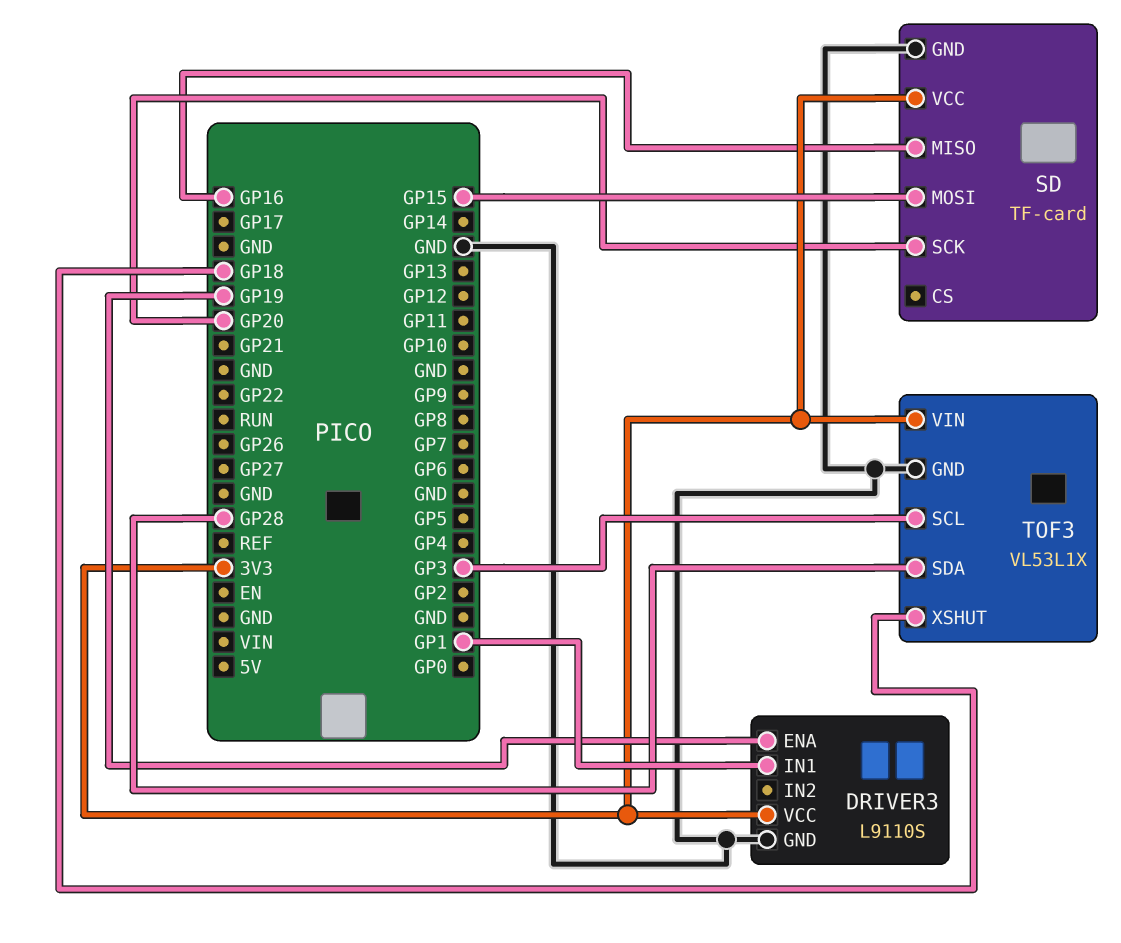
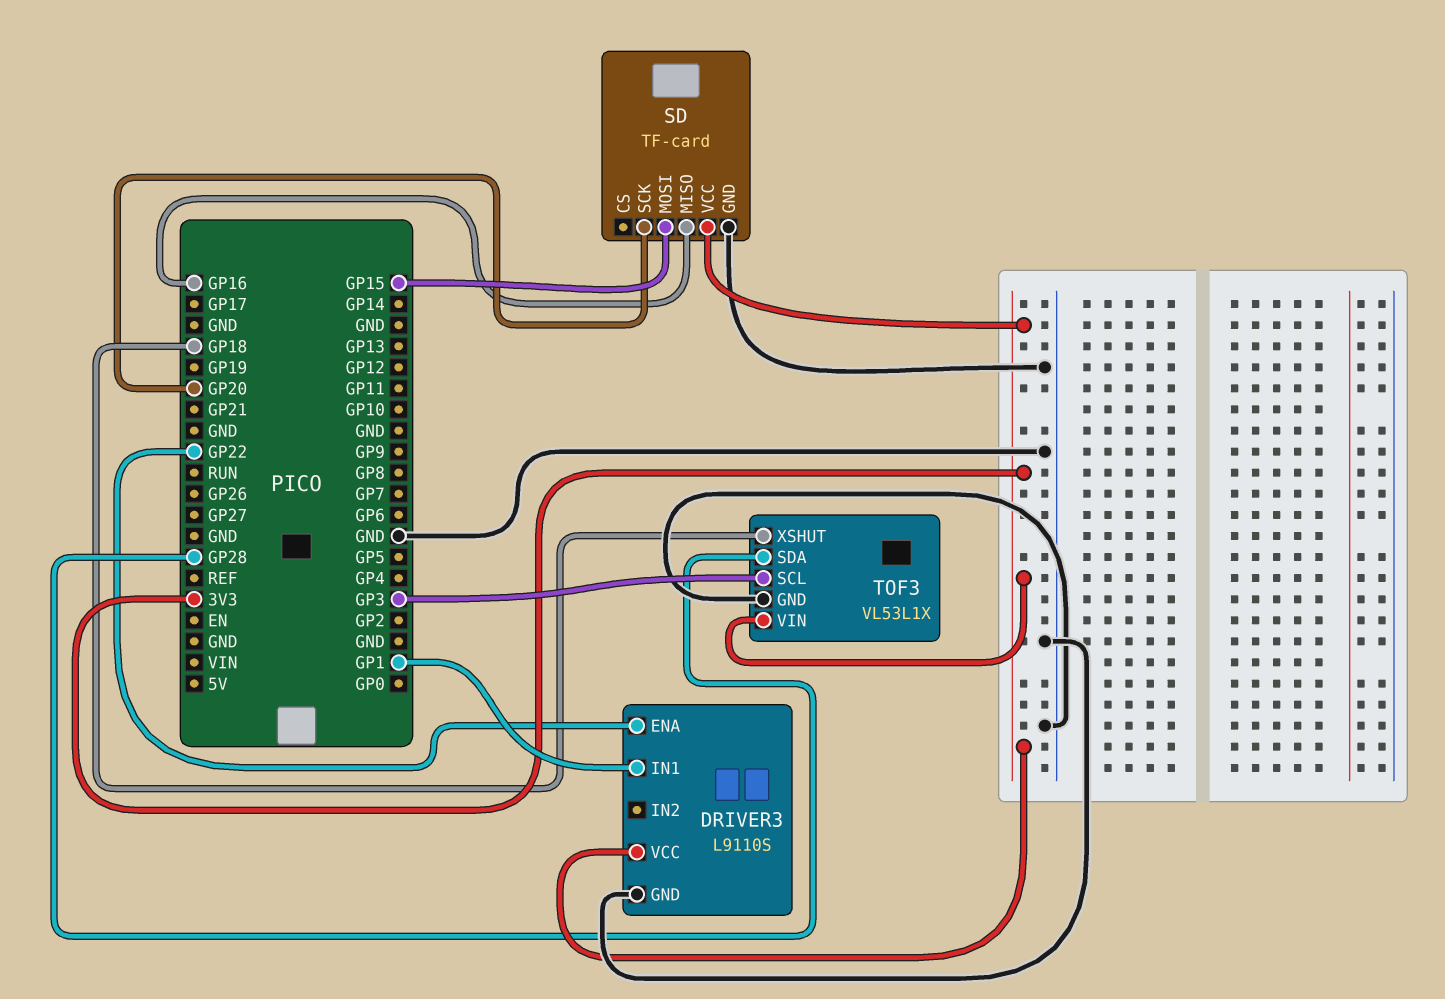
DRIVER3 pin ENA: GP19 -> GP22

